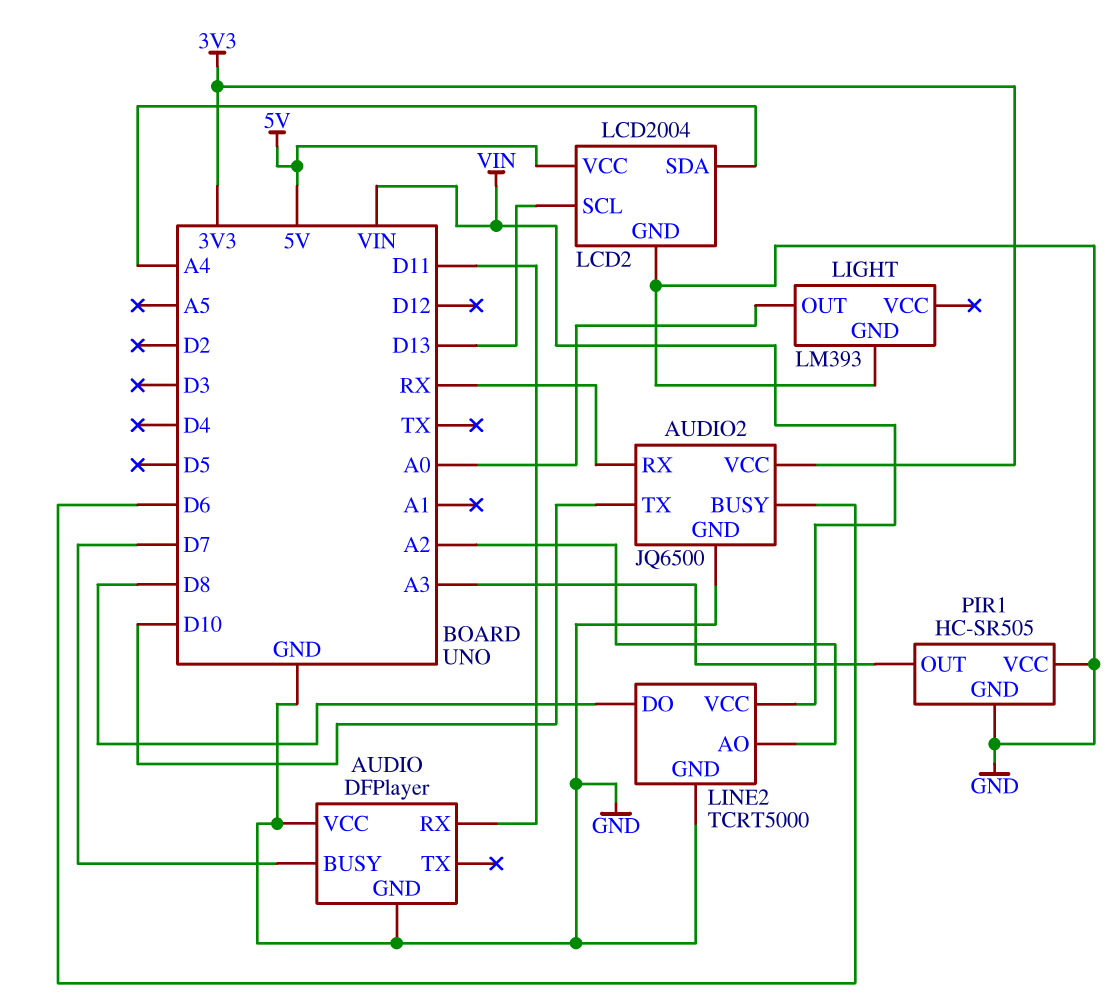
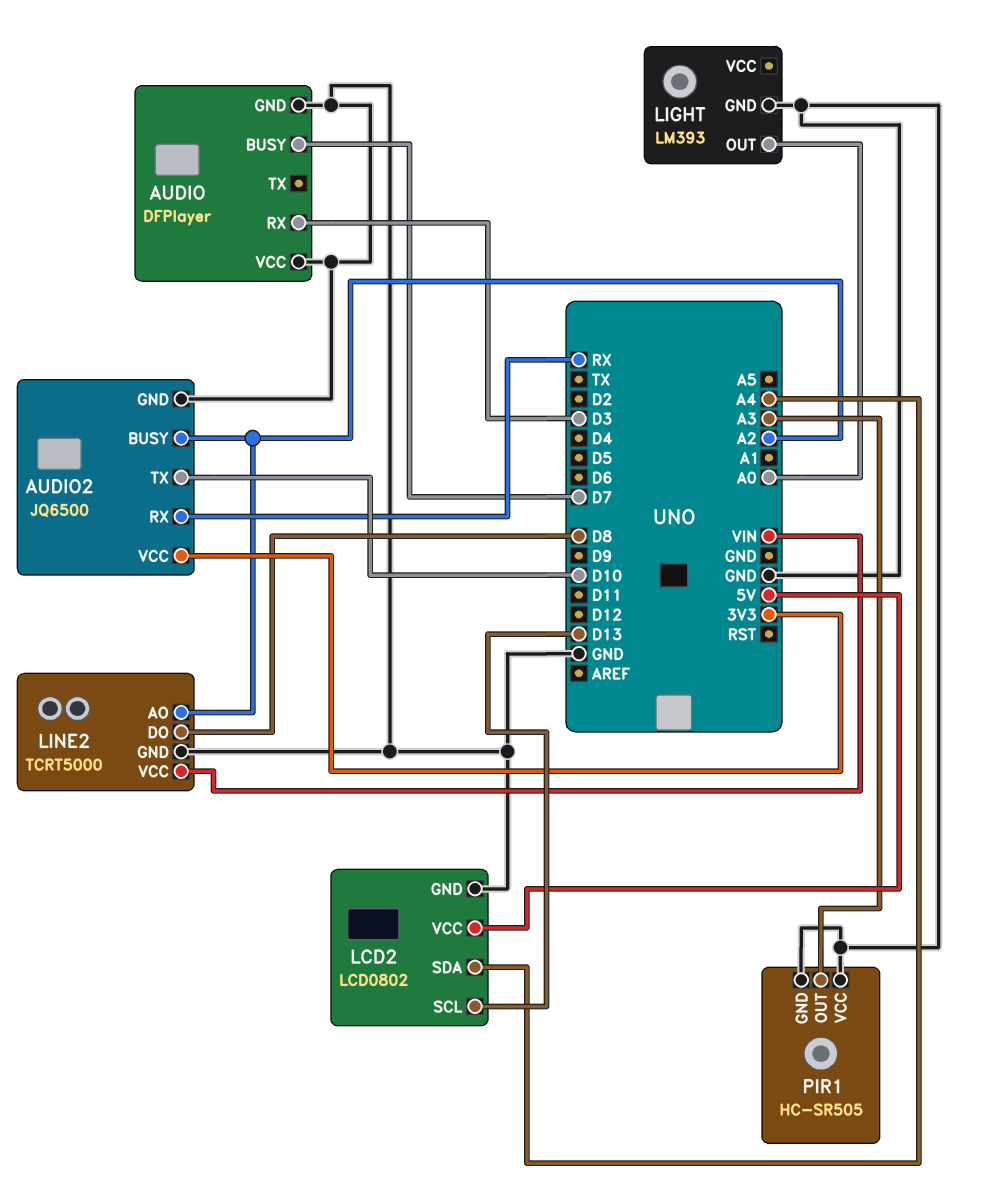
AUDIO pin RX: D11 -> D3
AUDIO2 pin BUSY: D6 -> A2
LCD2: LCD2004 -> LCD0802

